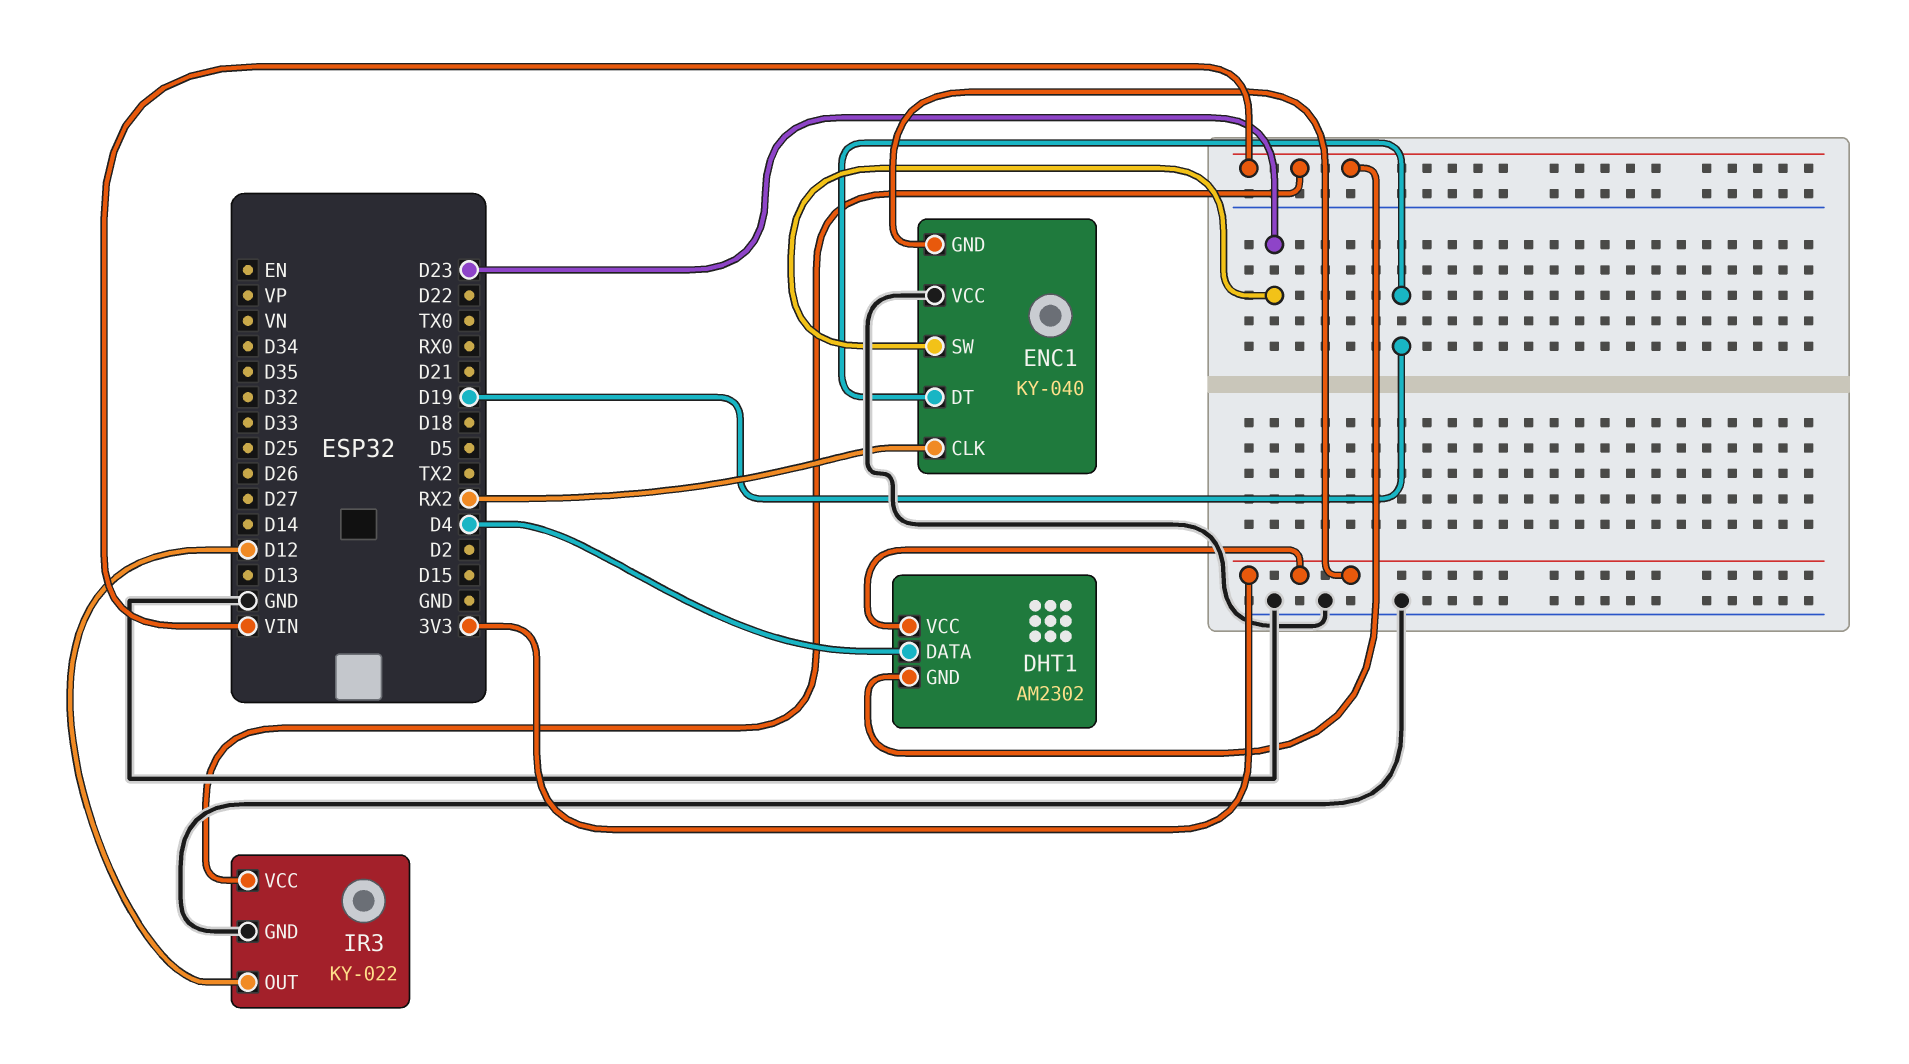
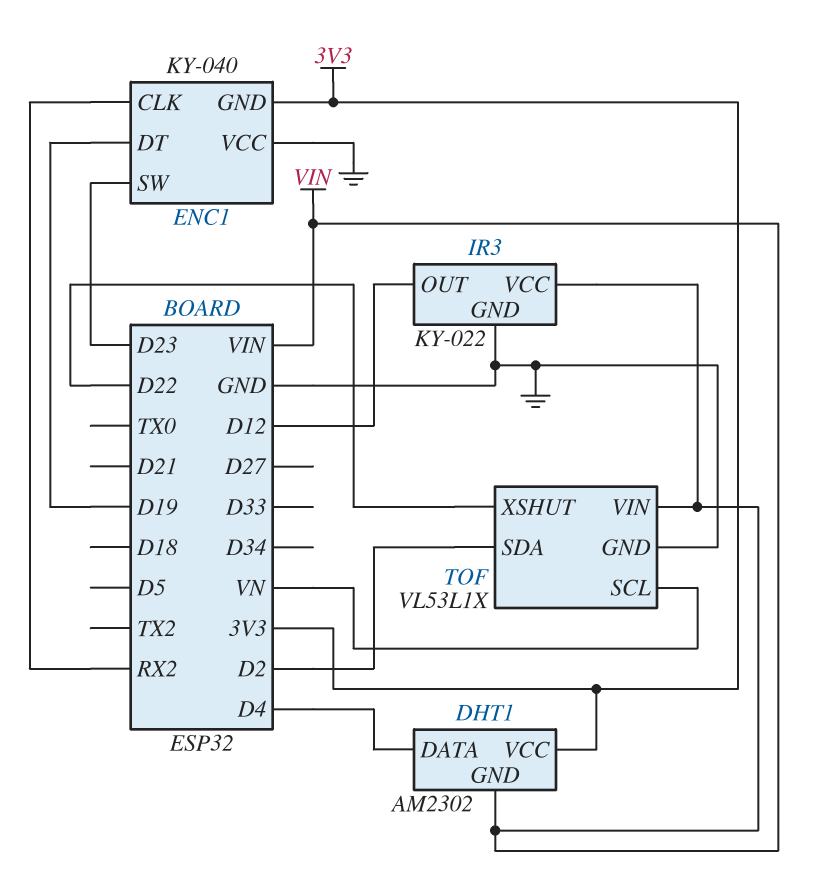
TOF: none -> VL53L1X
TOF pin GND: none -> GND
TOF pin SCL: none -> VN
TOF pin SDA: none -> D2
TOF pin VIN: none -> VIN
TOF pin XSHUT: none -> D22

